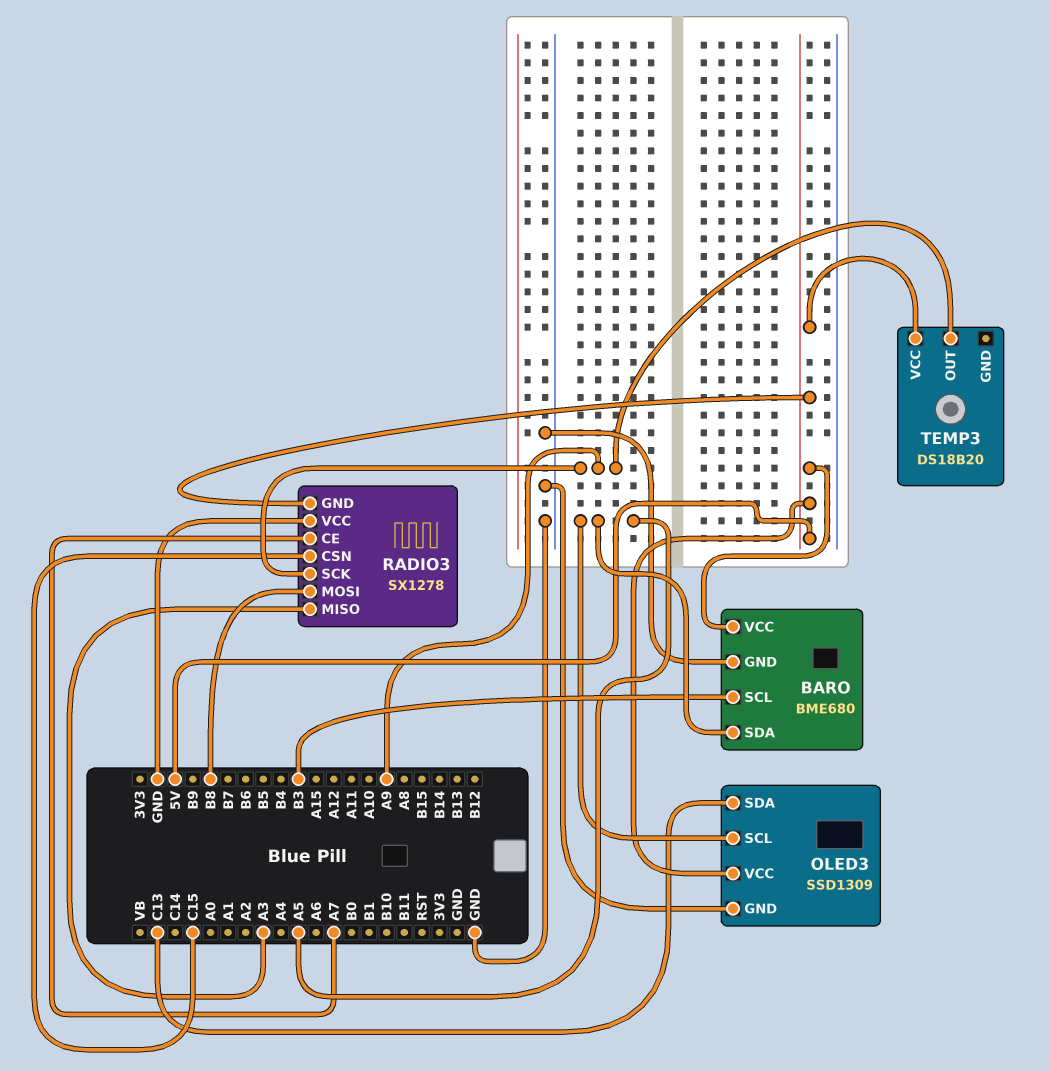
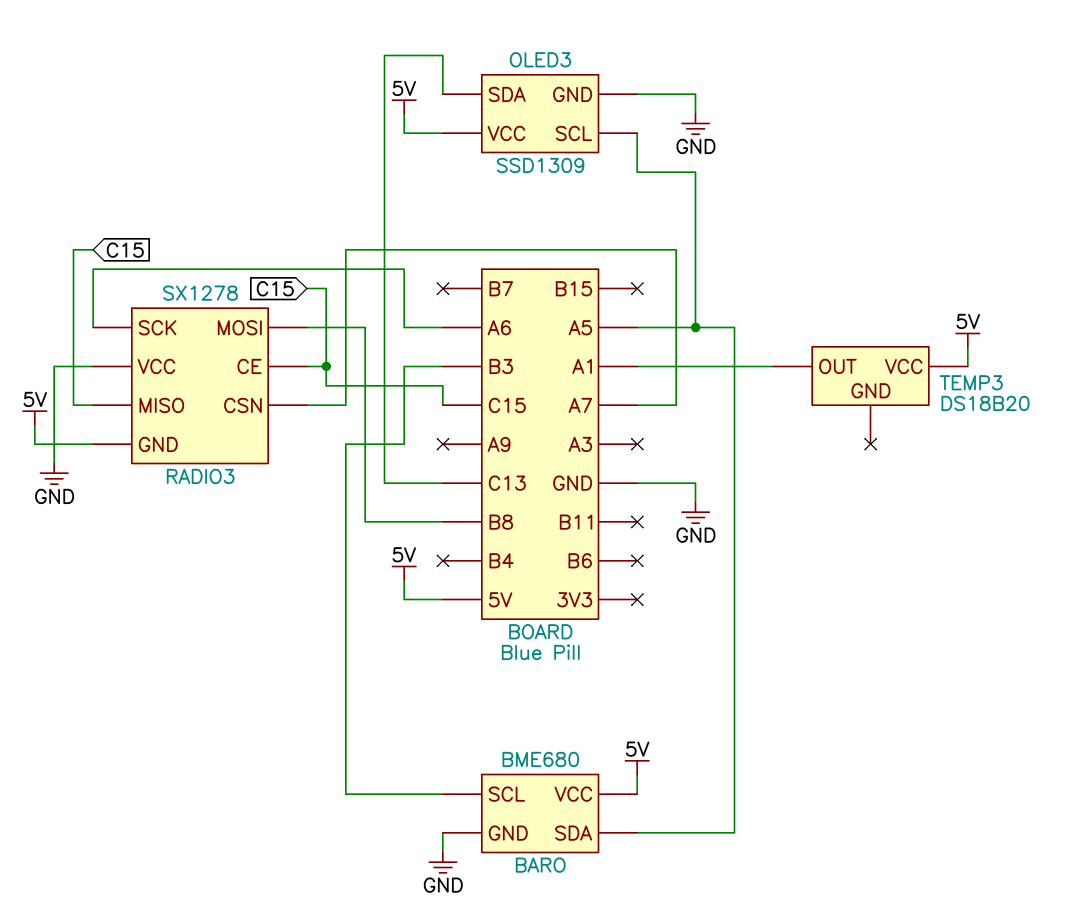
RADIO3 pin CE: A7 -> C15
RADIO3 pin CSN: C15 -> A7
RADIO3 pin MISO: A3 -> C15
RADIO3 pin SCK: A9 -> A6
TEMP3 pin OUT: A9 -> A1

